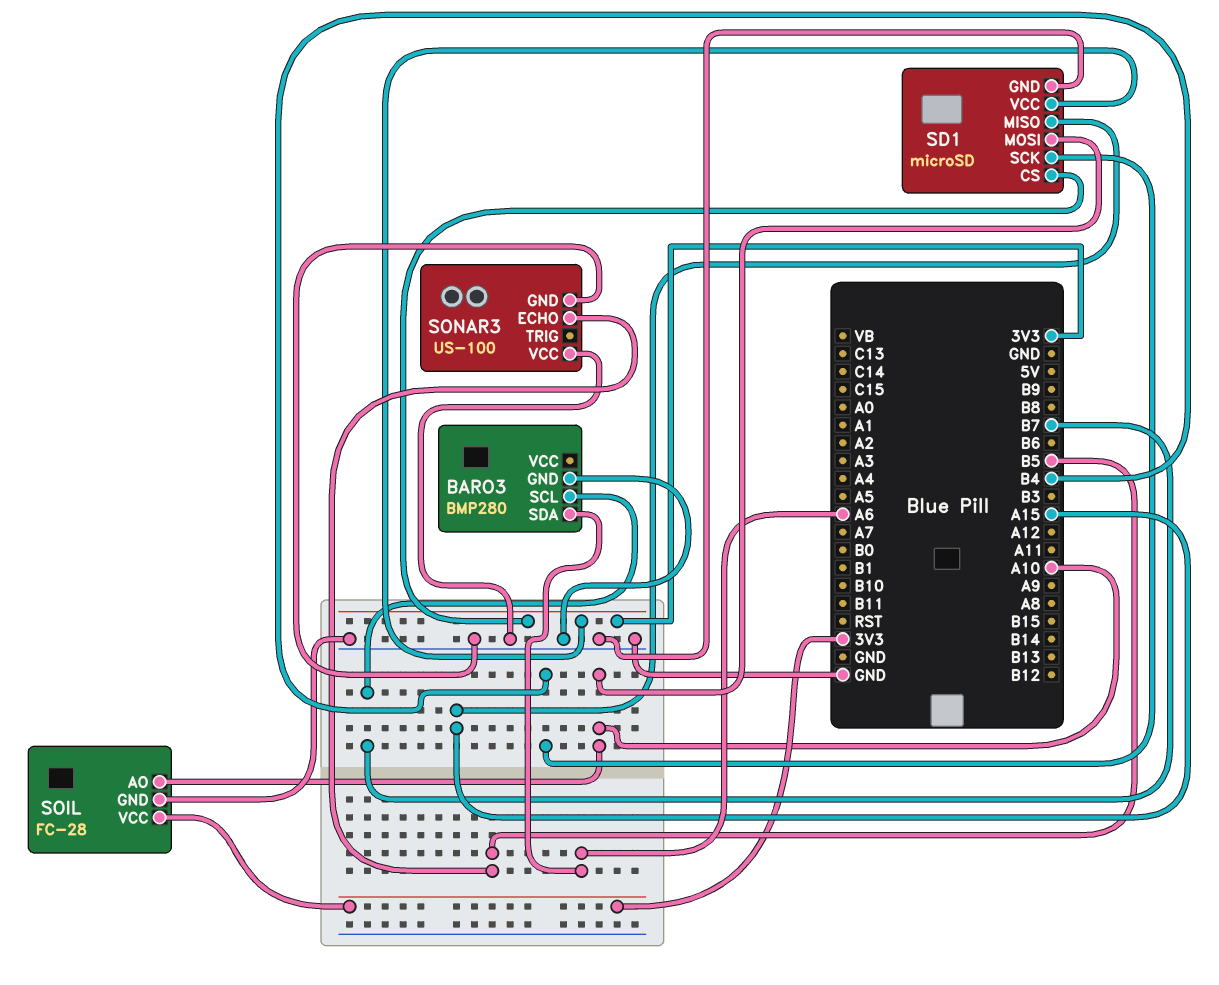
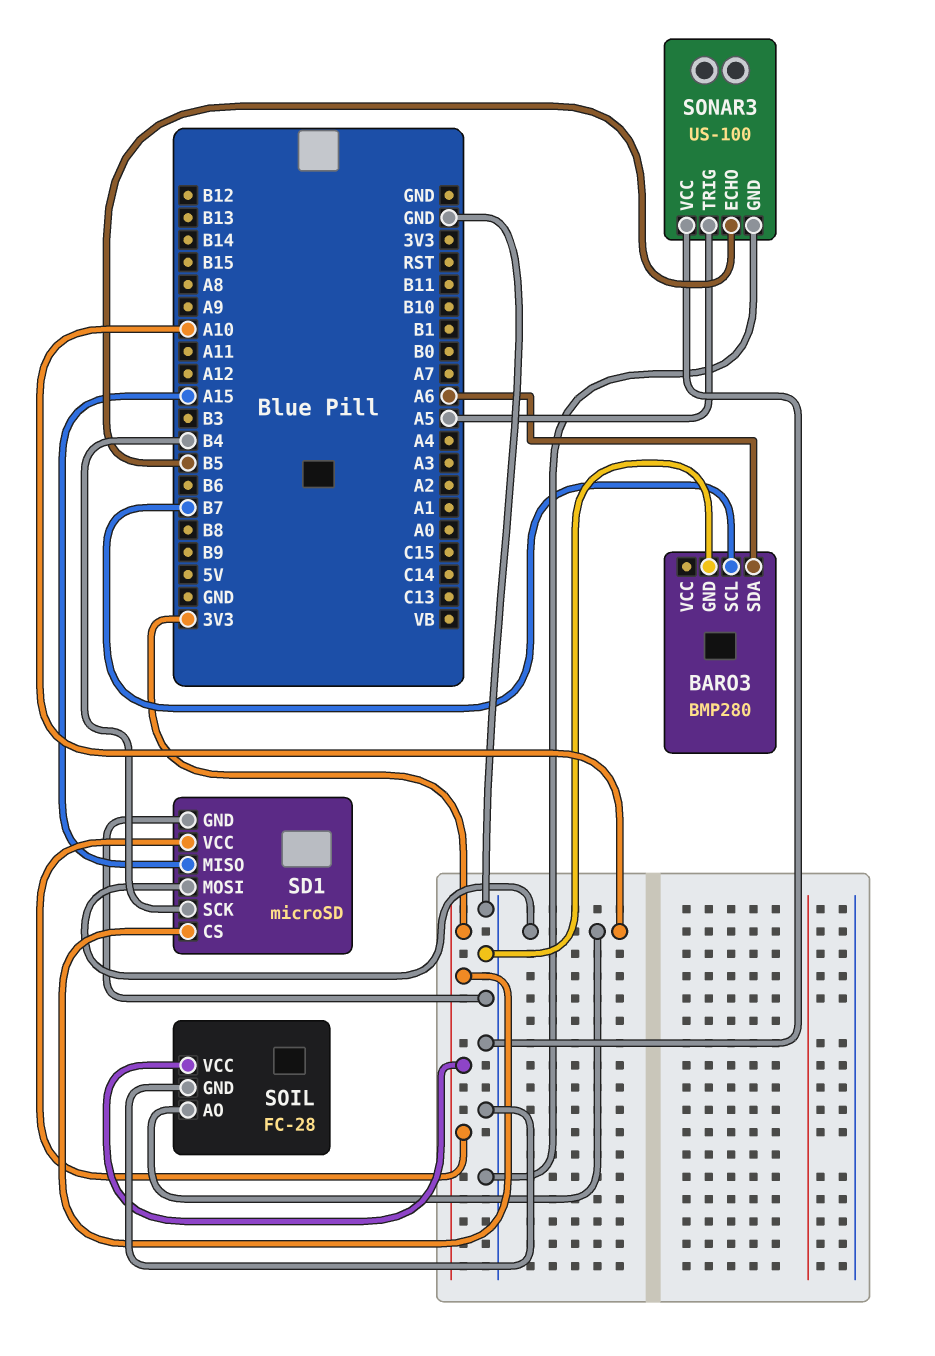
SONAR3 pin TRIG: none -> A5

